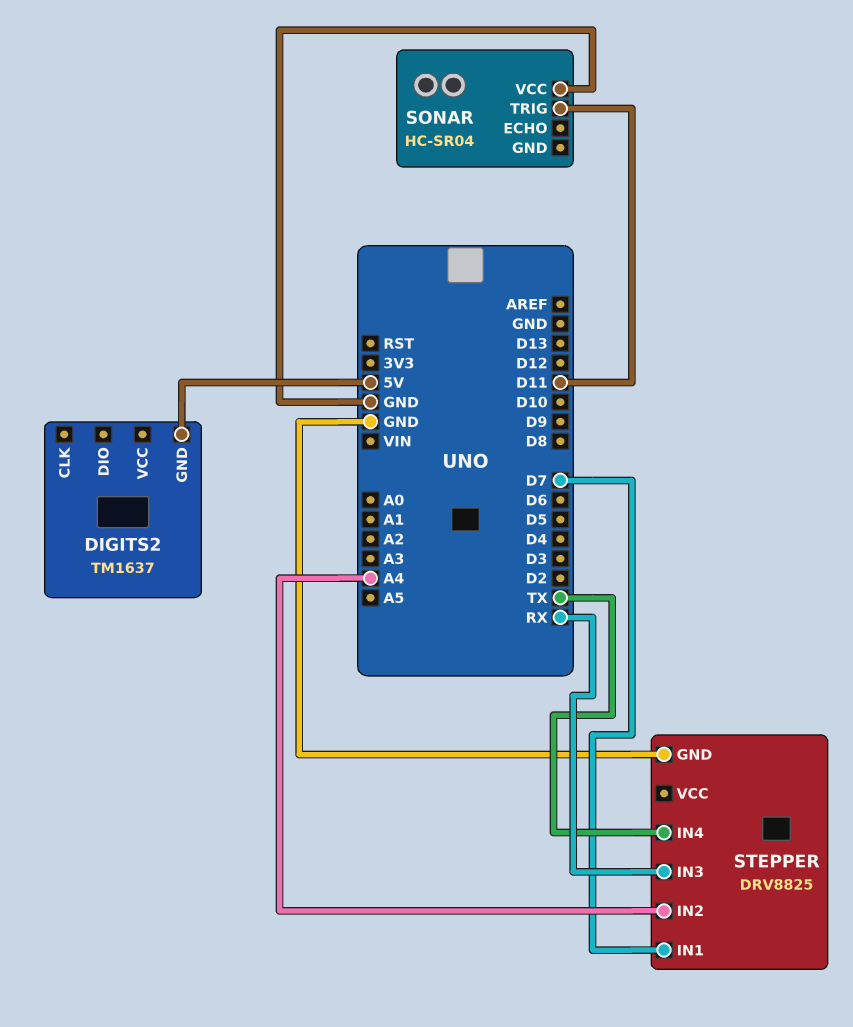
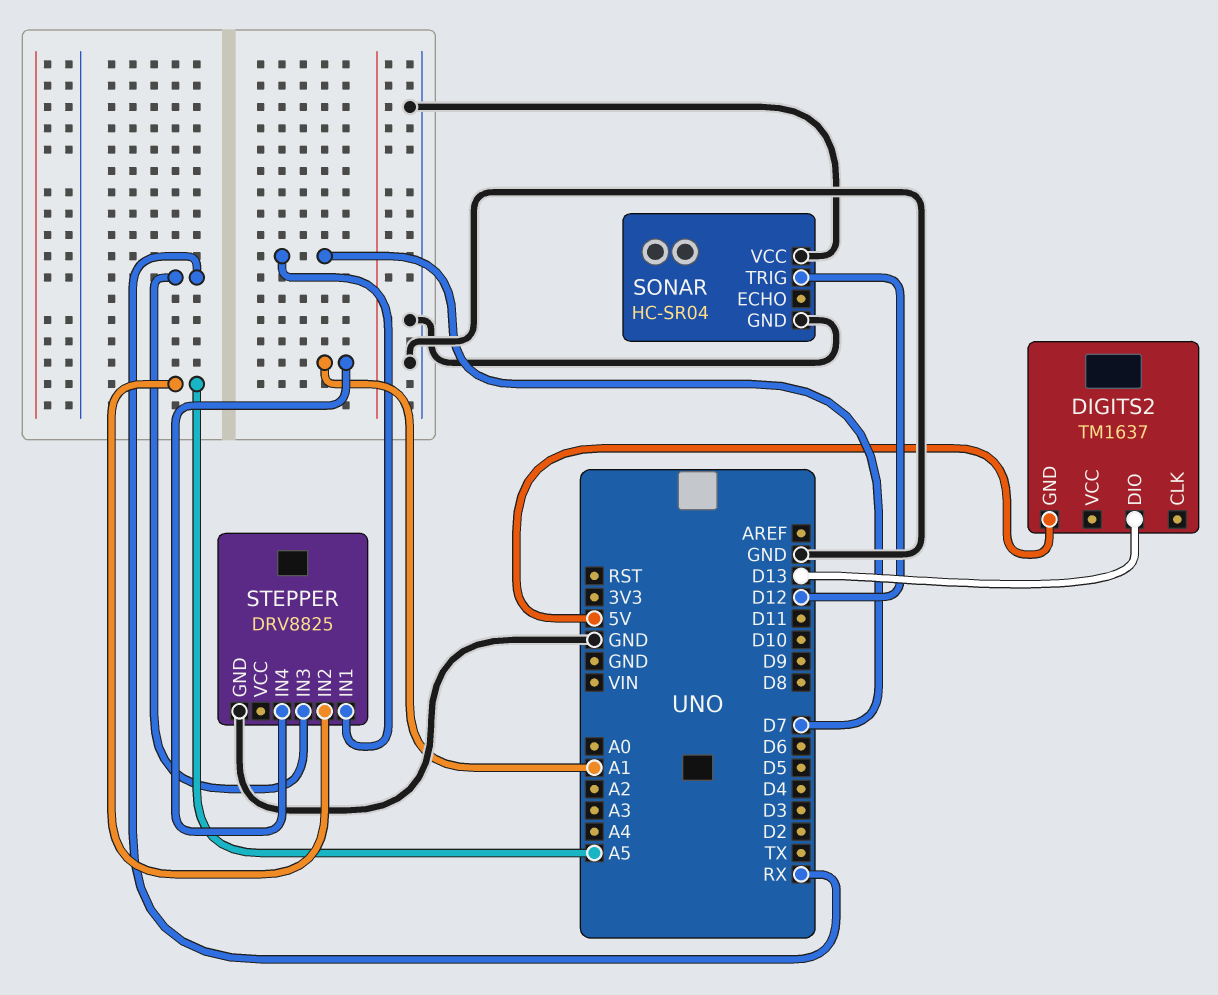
DIGITS2 pin DIO: none -> D13
SONAR pin GND: none -> GND
SONAR pin TRIG: D11 -> D12
STEPPER pin IN2: A4 -> A5
STEPPER pin IN4: TX -> A1

